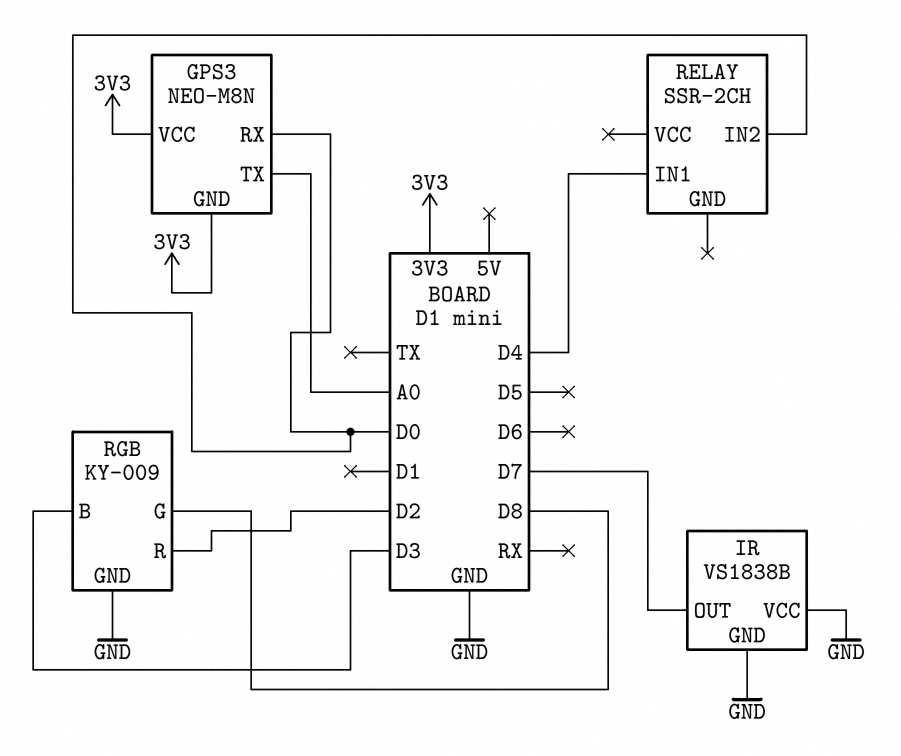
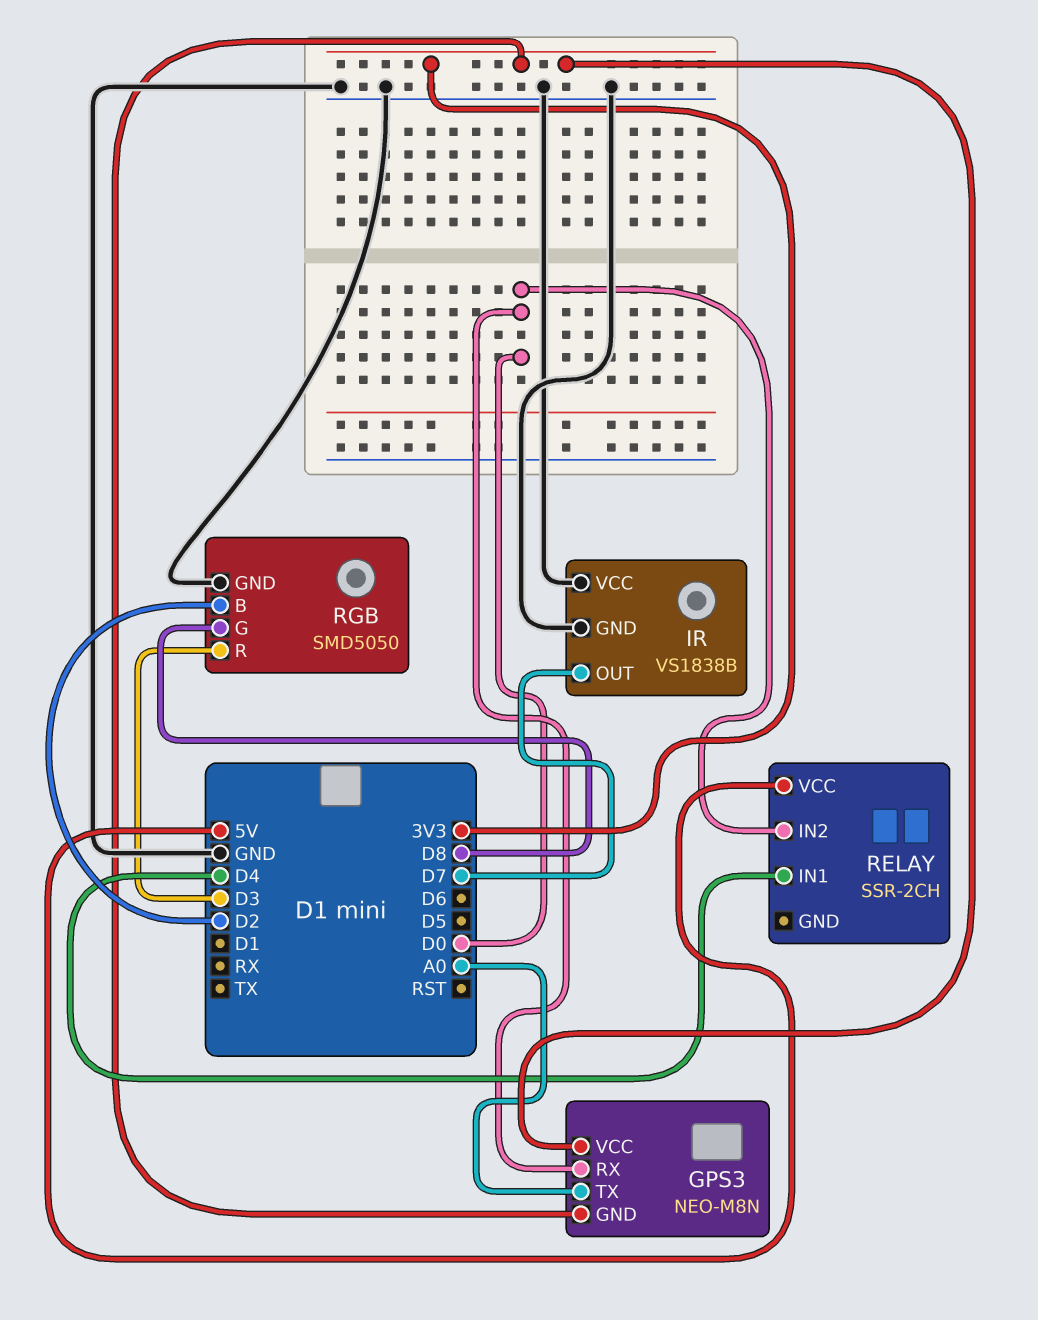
RELAY pin VCC: none -> 5V
RGB: KY-009 -> SMD5050
RGB pin B: D3 -> D2
RGB pin R: D2 -> D3

